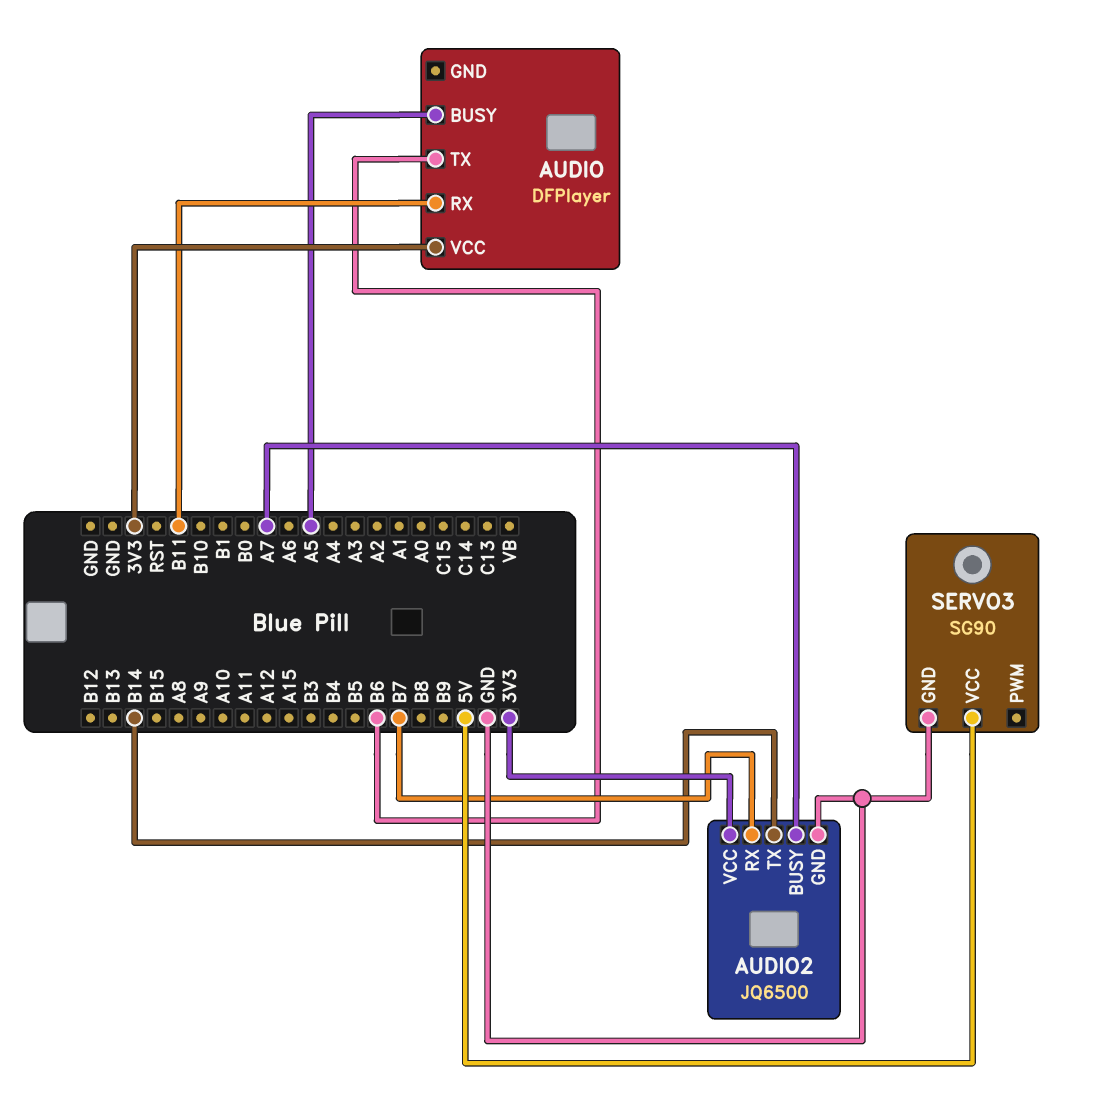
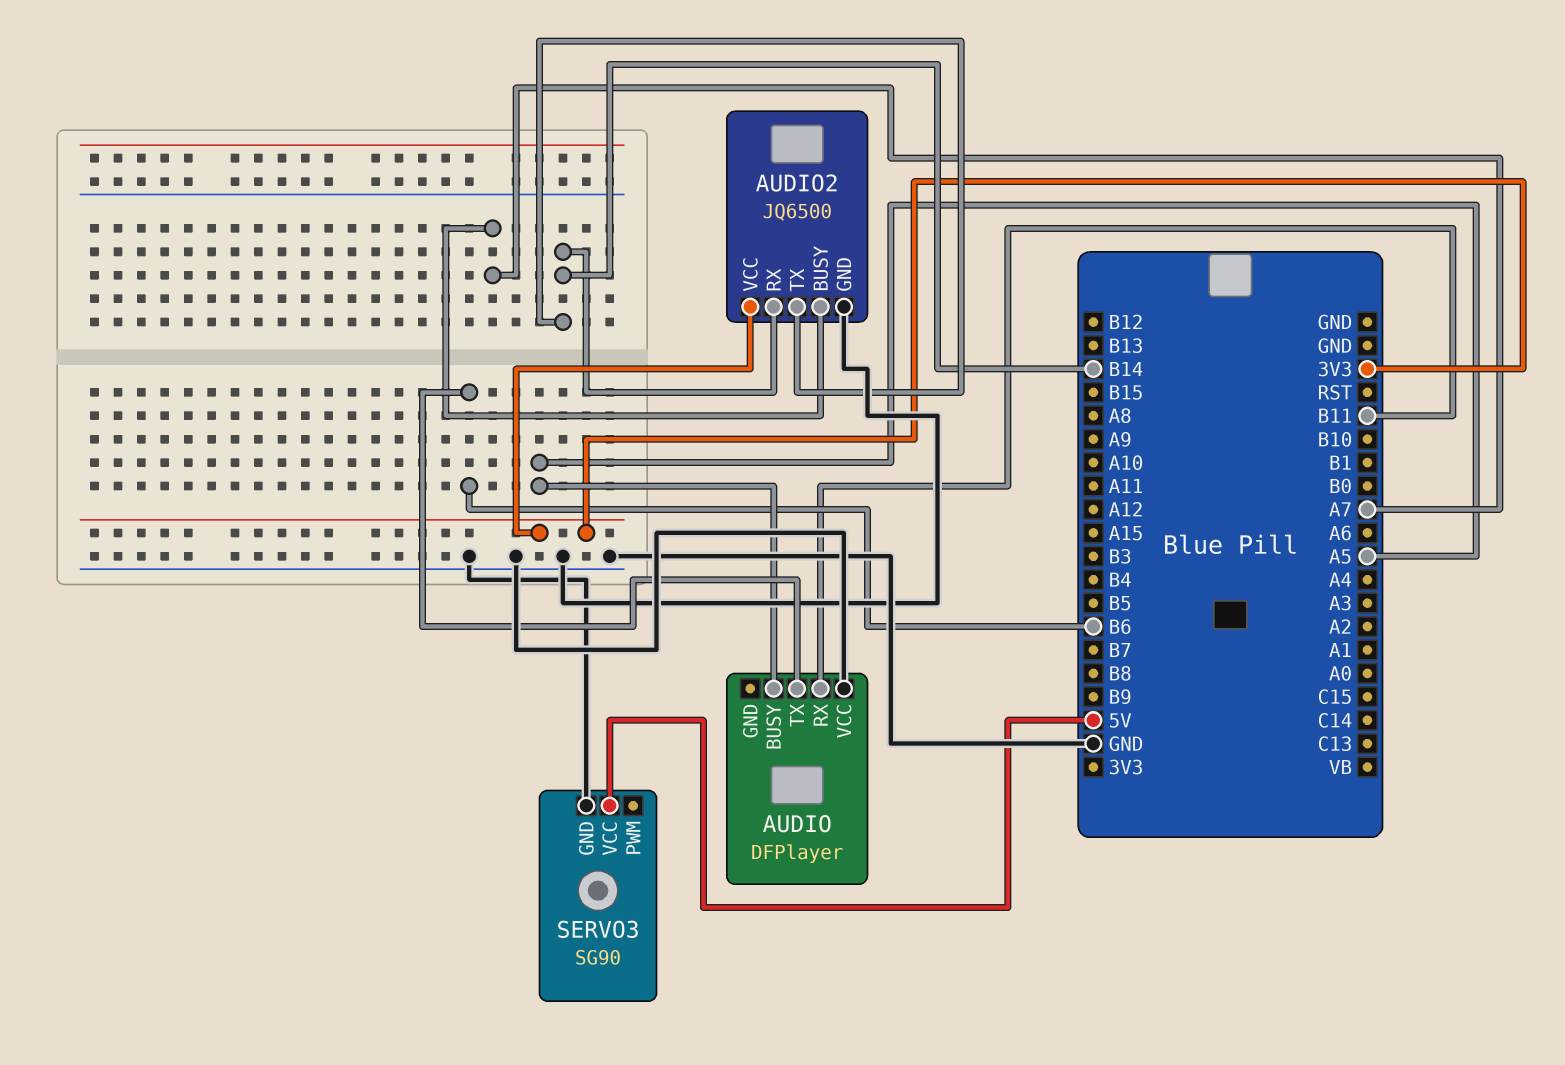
AUDIO pin VCC: 3V3 -> GND
AUDIO2 pin RX: B7 -> B14

